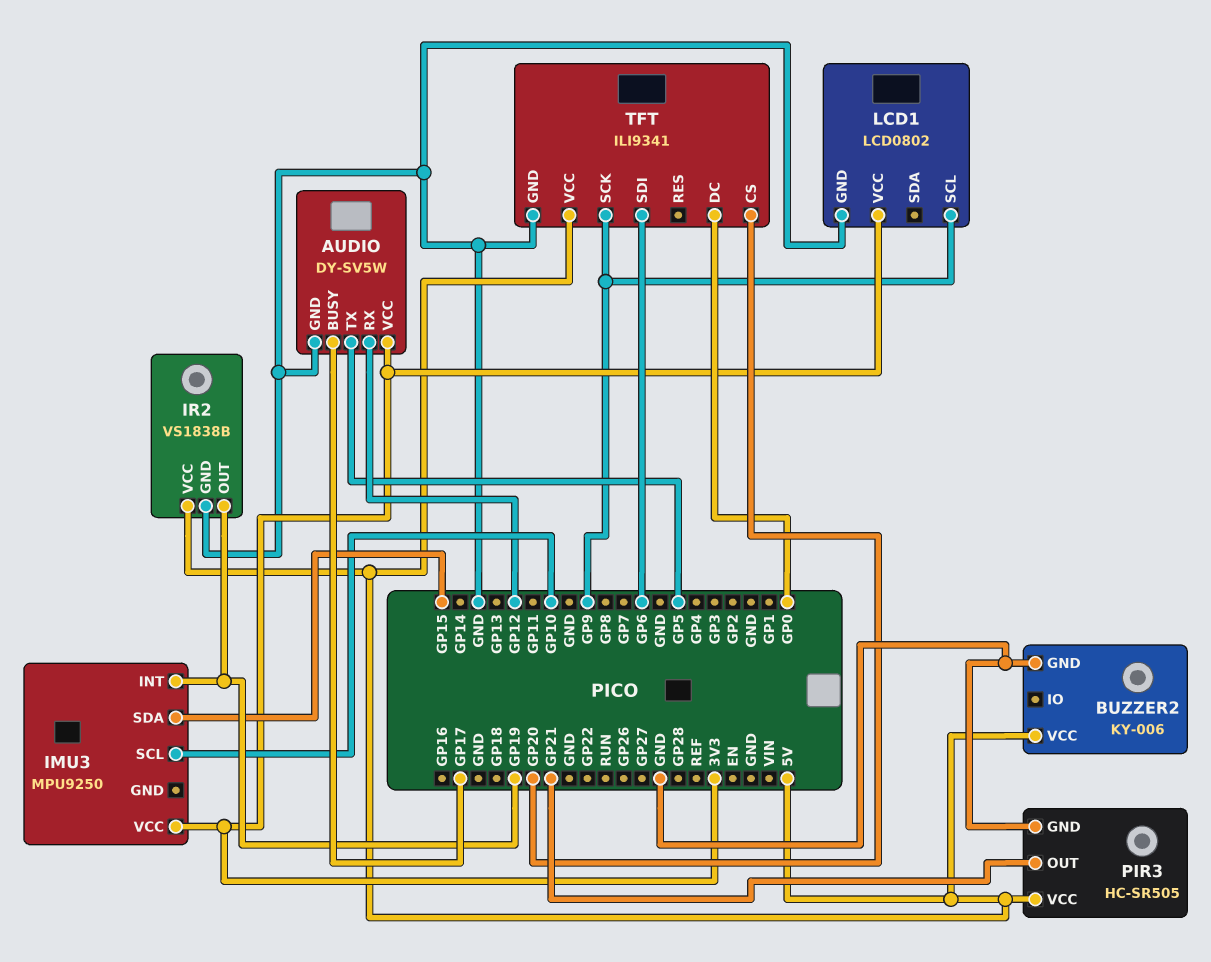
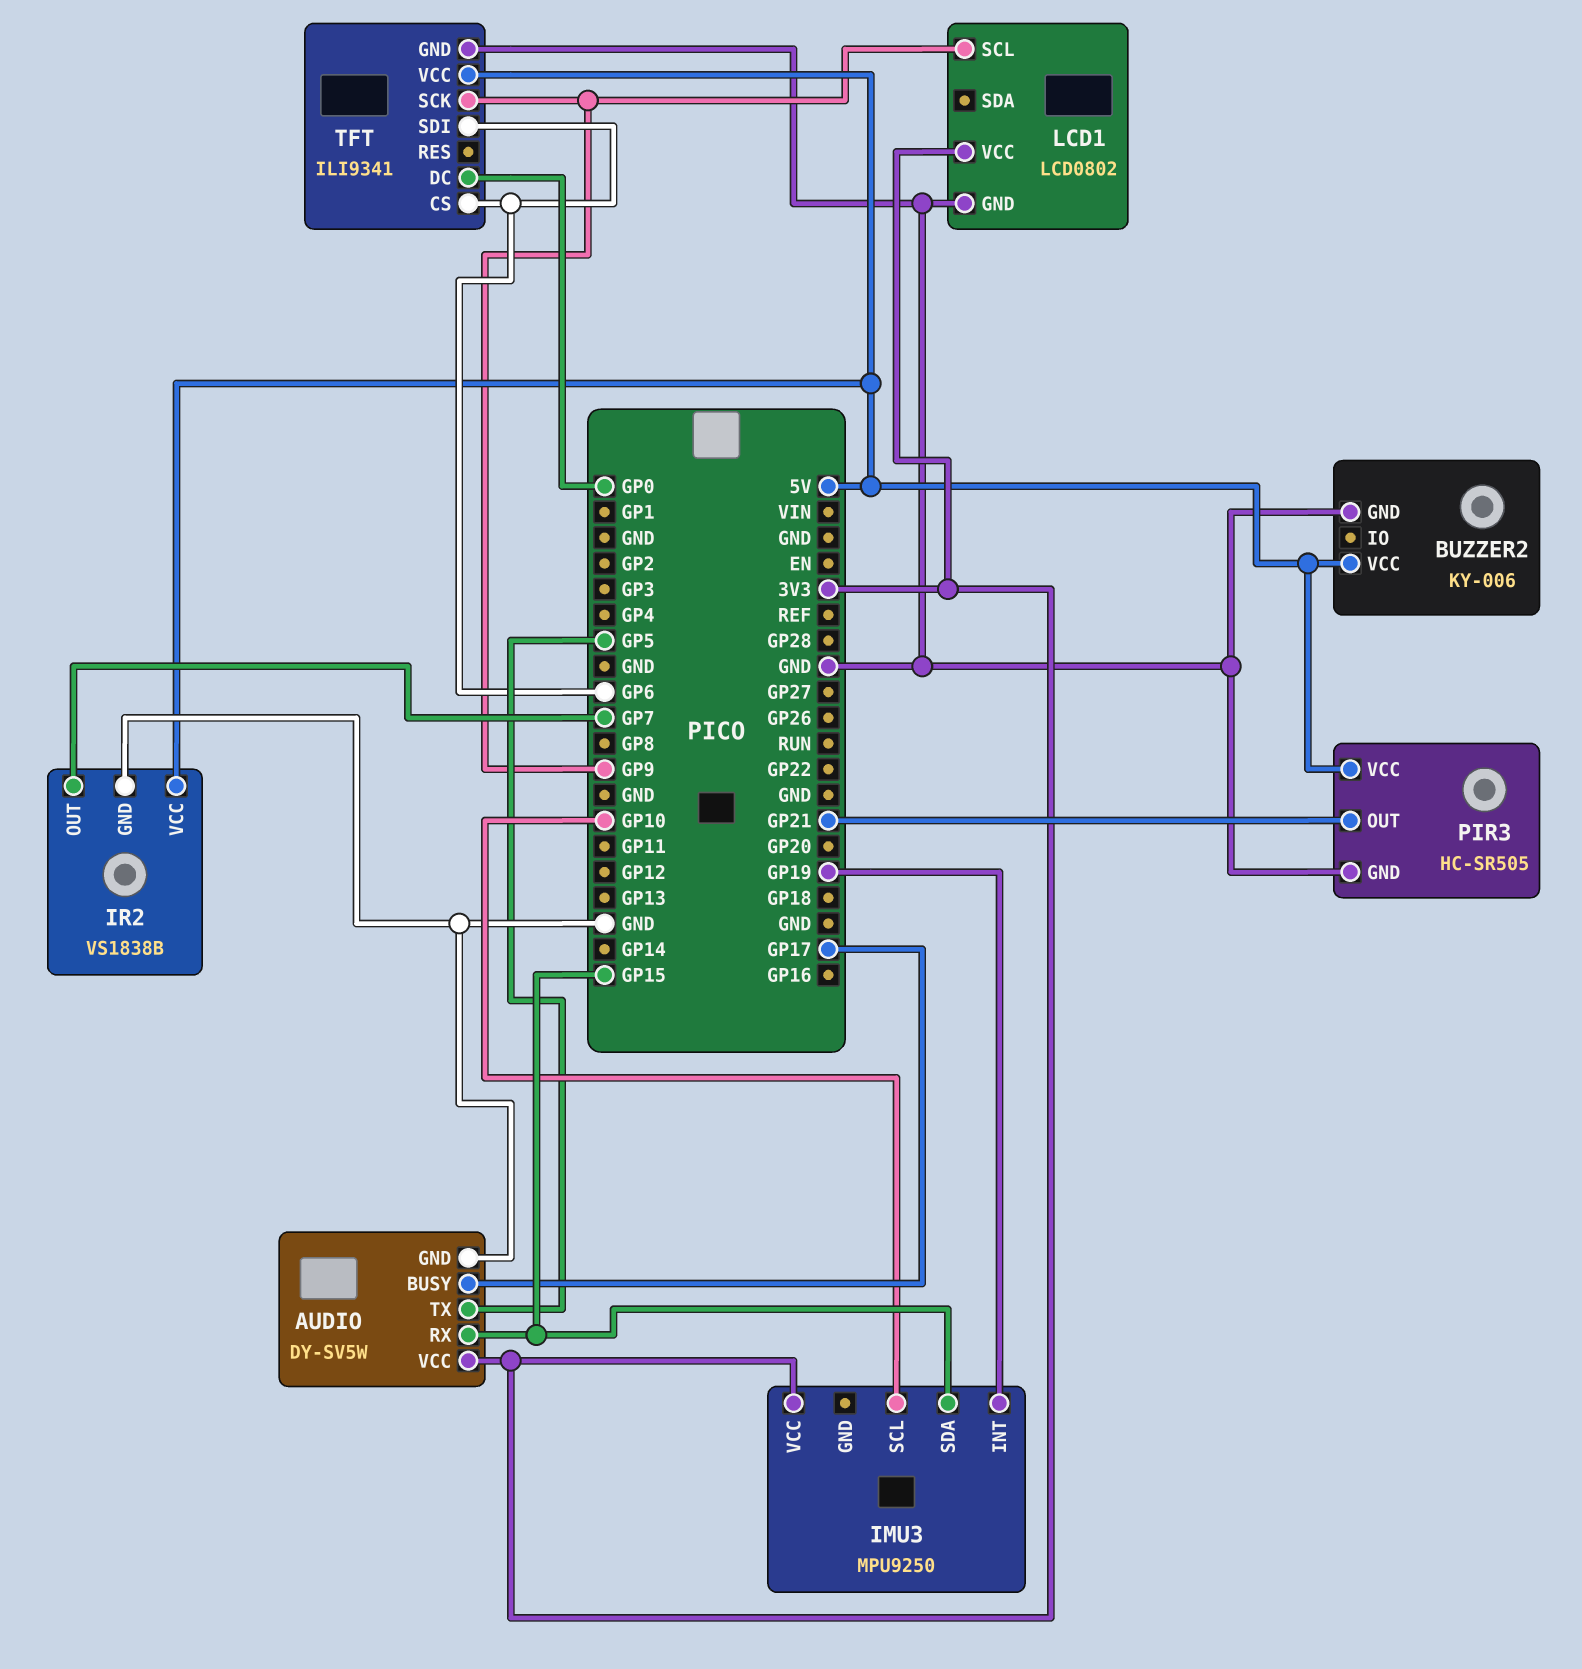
AUDIO pin RX: GP12 -> GP15
IR2 pin OUT: GP19 -> GP7
TFT pin CS: GP20 -> GP6

